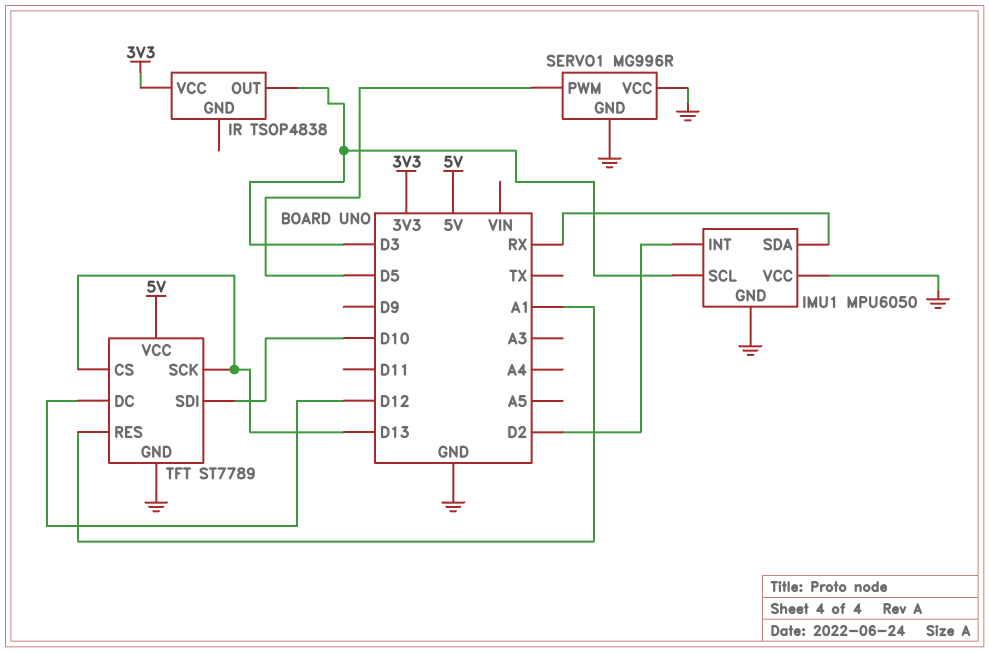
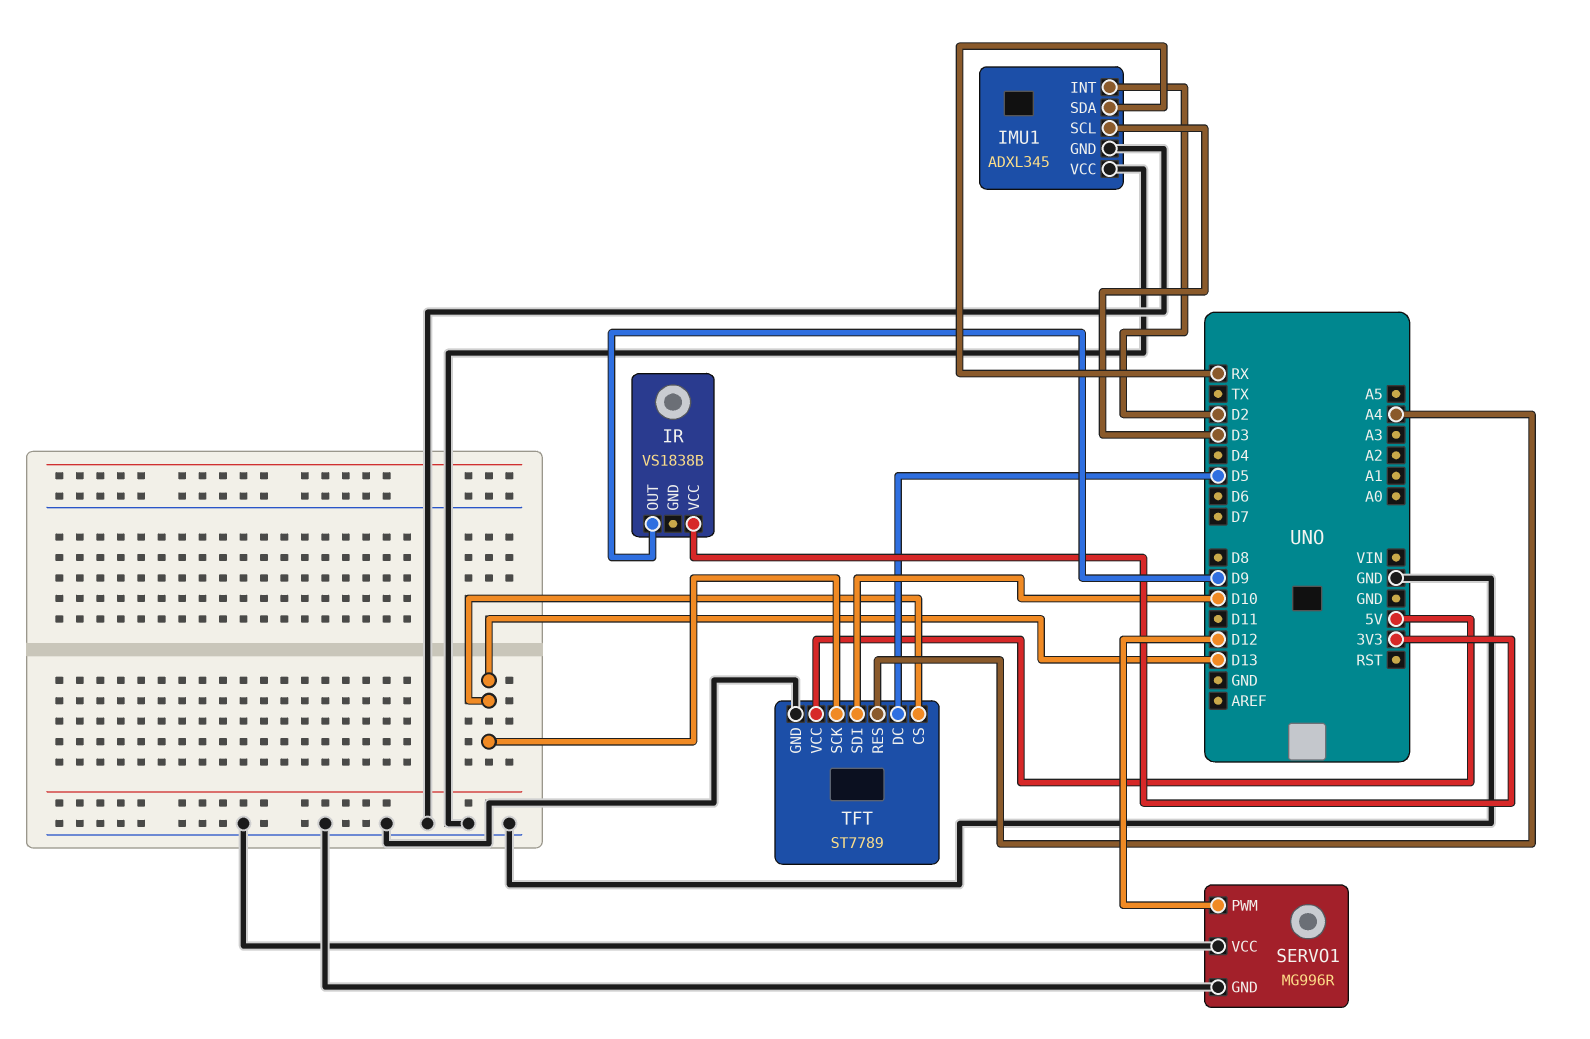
IMU1: MPU6050 -> ADXL345
IR: TSOP4838 -> VS1838B
IR pin OUT: D3 -> D9
SERVO1 pin PWM: D5 -> D12
TFT pin DC: D12 -> D5
TFT pin RES: A1 -> A4

